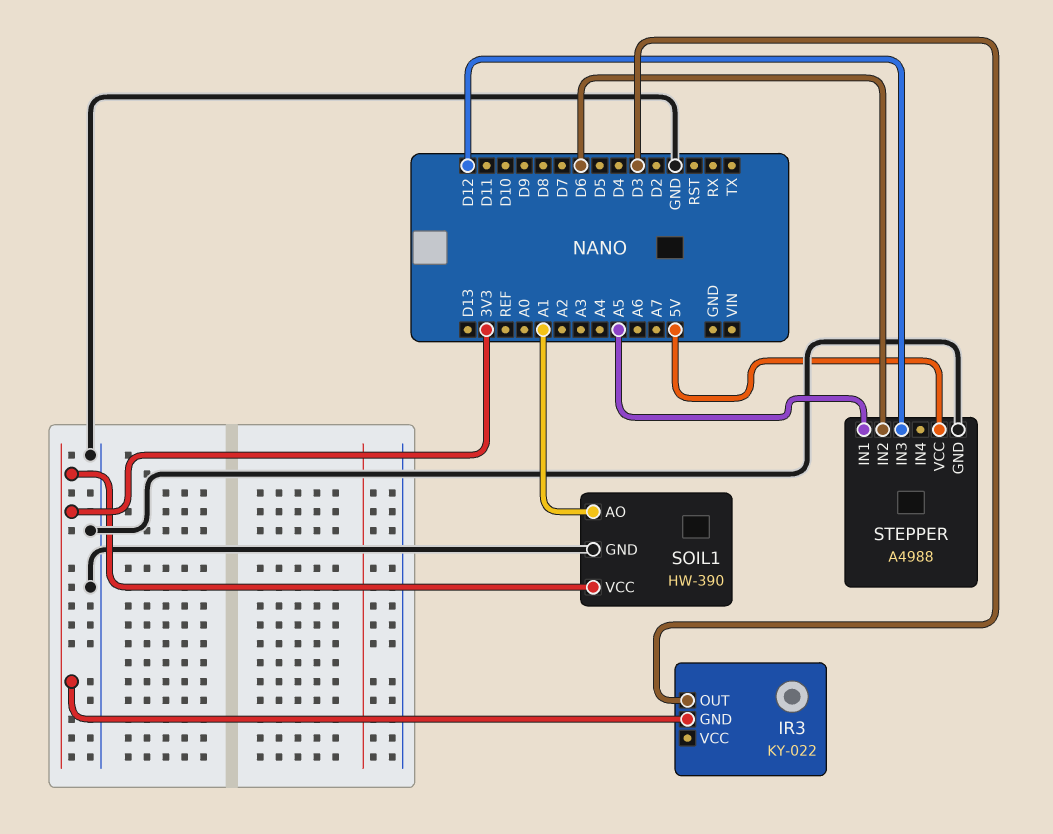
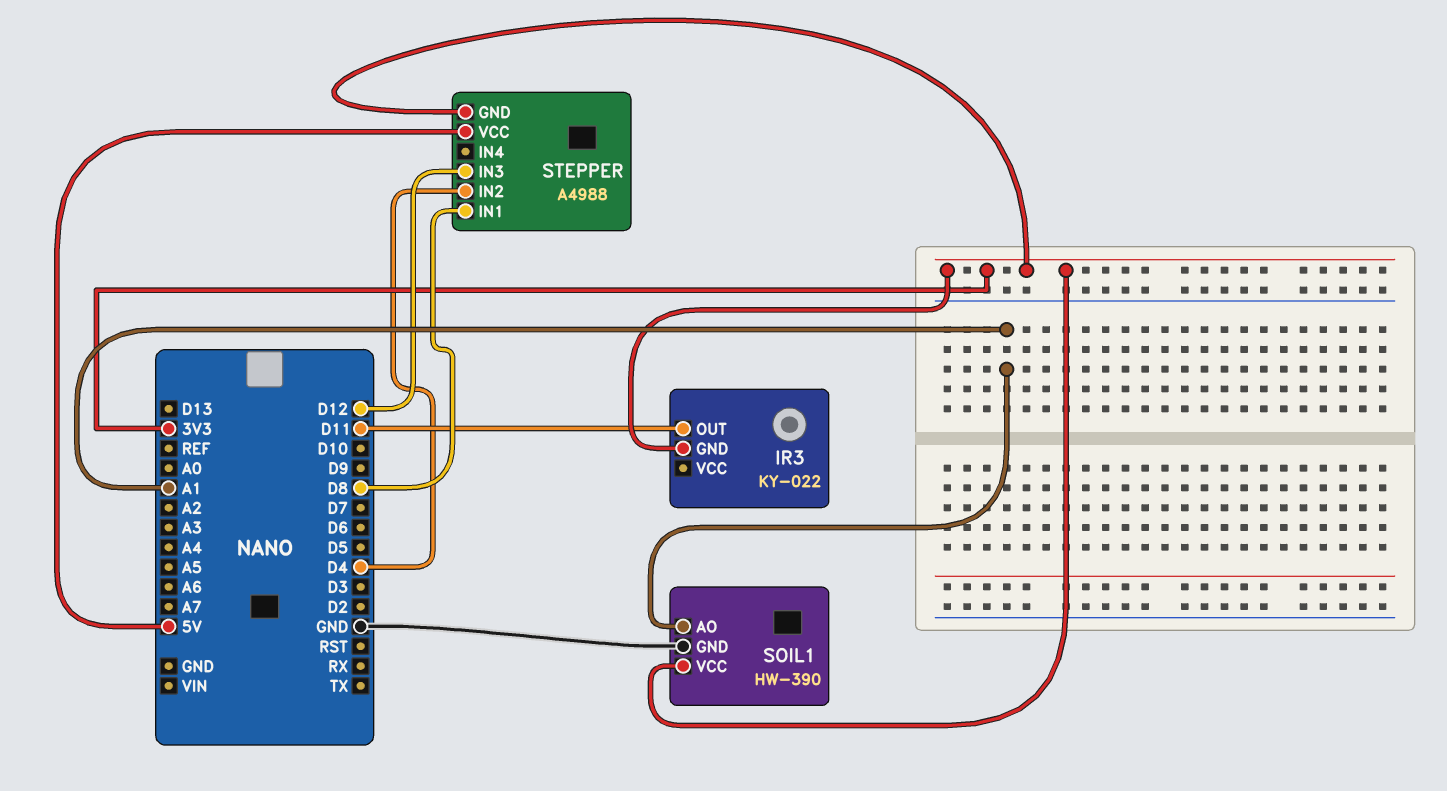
IR3 pin OUT: D3 -> D11
STEPPER pin GND: GND -> 3V3
STEPPER pin IN1: A5 -> D8
STEPPER pin IN2: D6 -> D4

